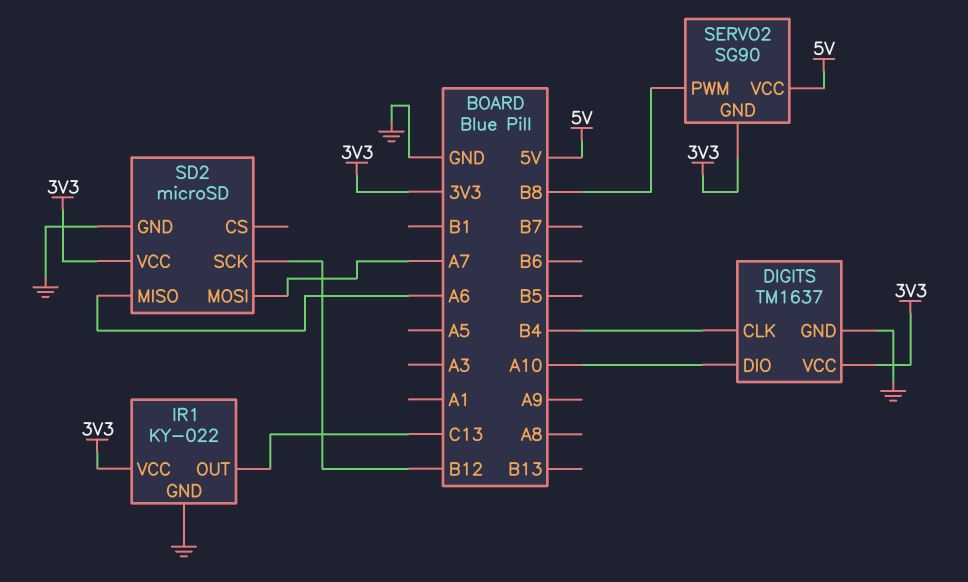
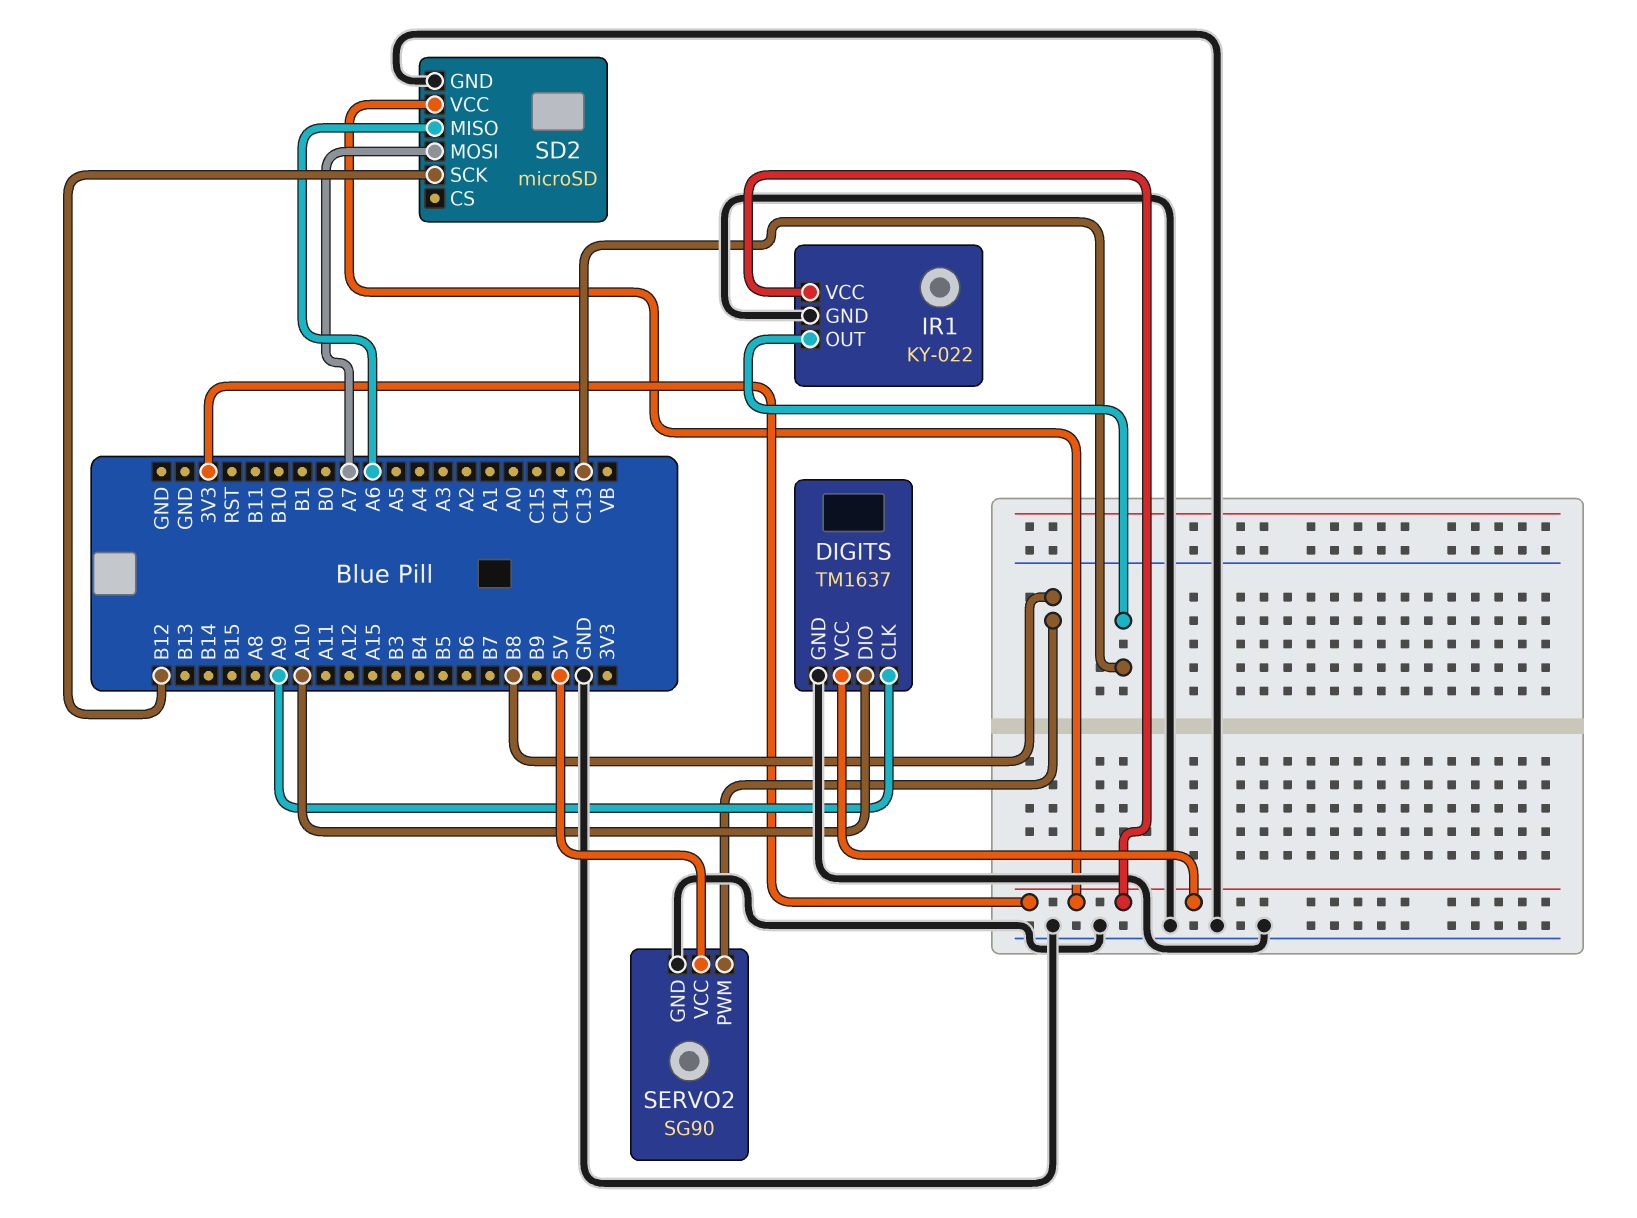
DIGITS pin CLK: B4 -> A9
SERVO2 pin GND: 3V3 -> GND

